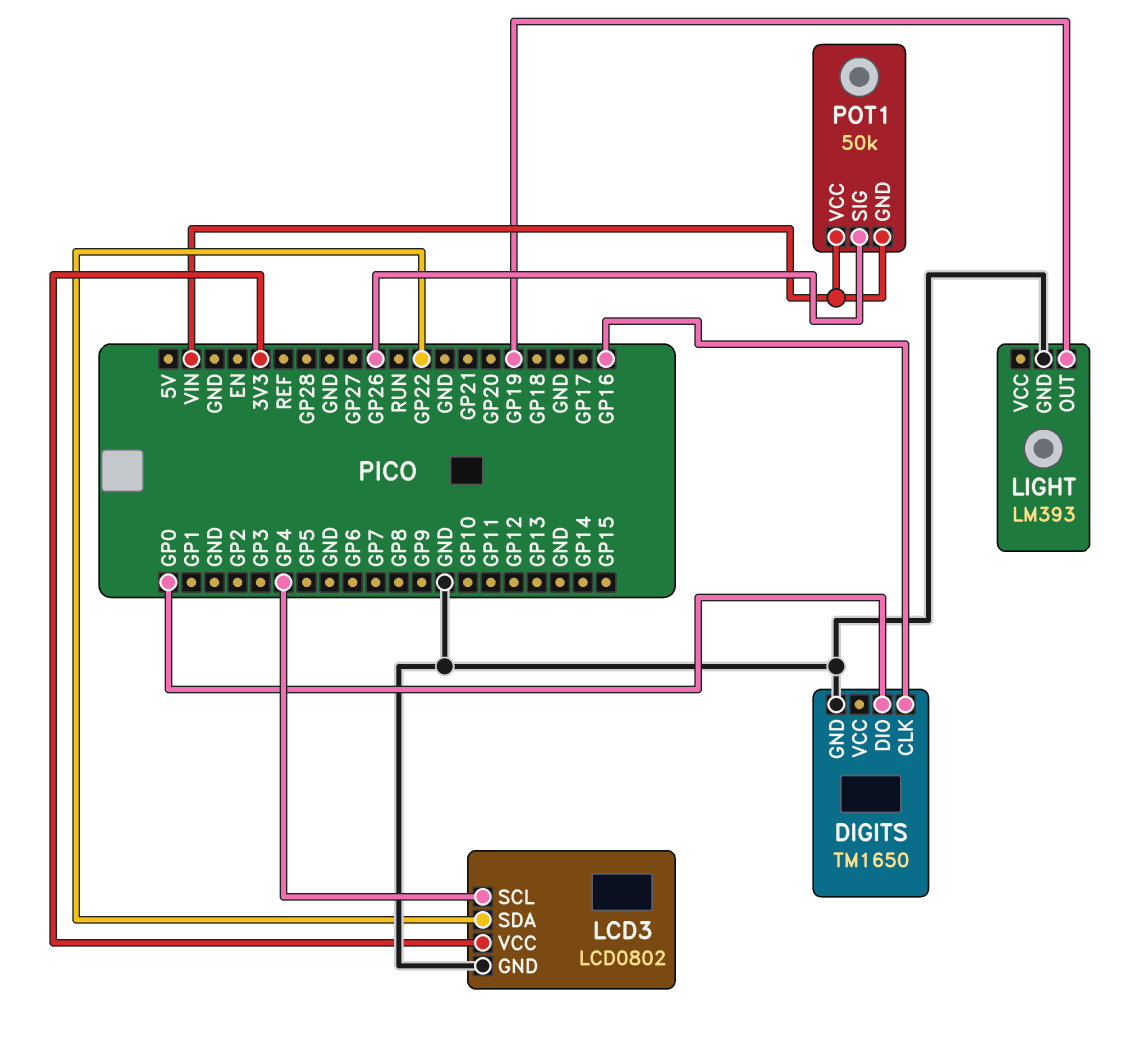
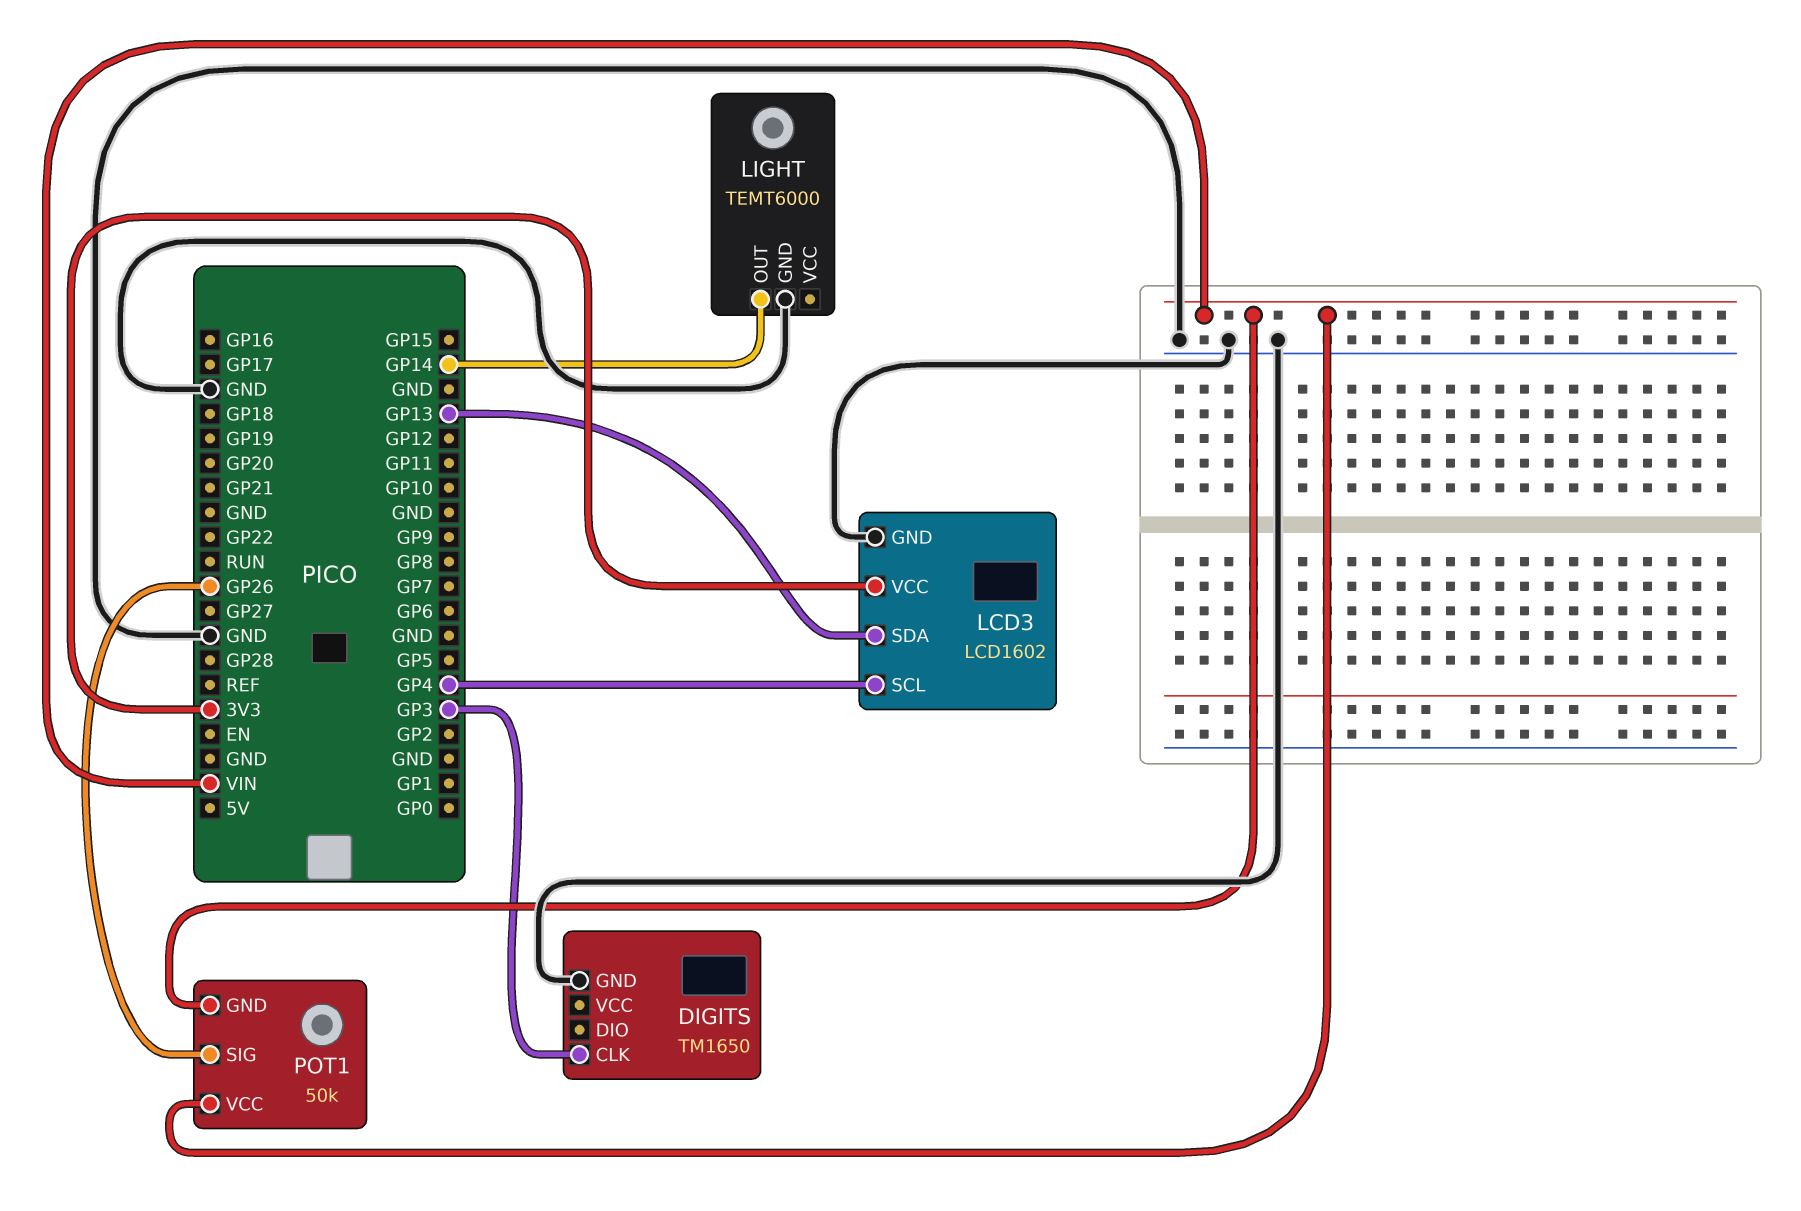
DIGITS pin CLK: GP16 -> GP3
DIGITS pin DIO: GP0 -> none
LCD3: LCD0802 -> LCD1602
LCD3 pin SDA: GP22 -> GP13
LIGHT: LM393 -> TEMT6000
LIGHT pin OUT: GP19 -> GP14

